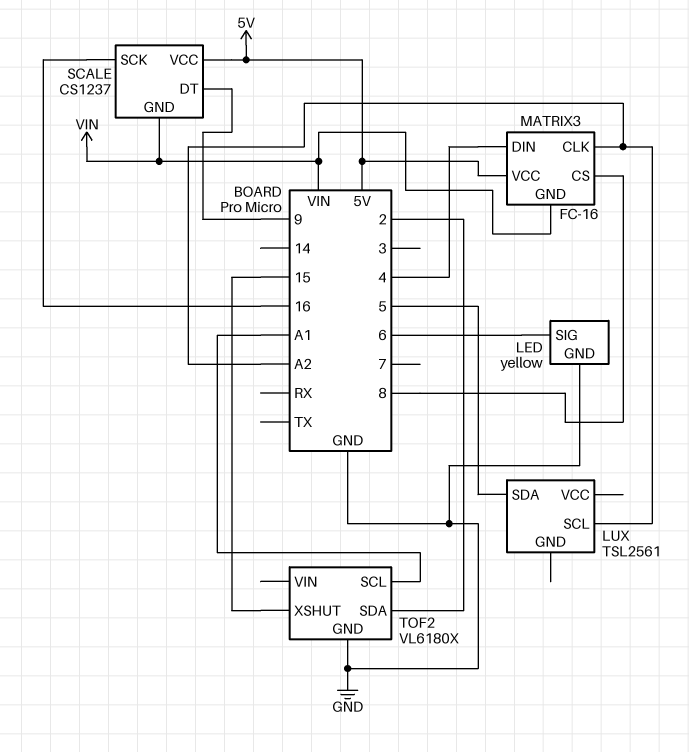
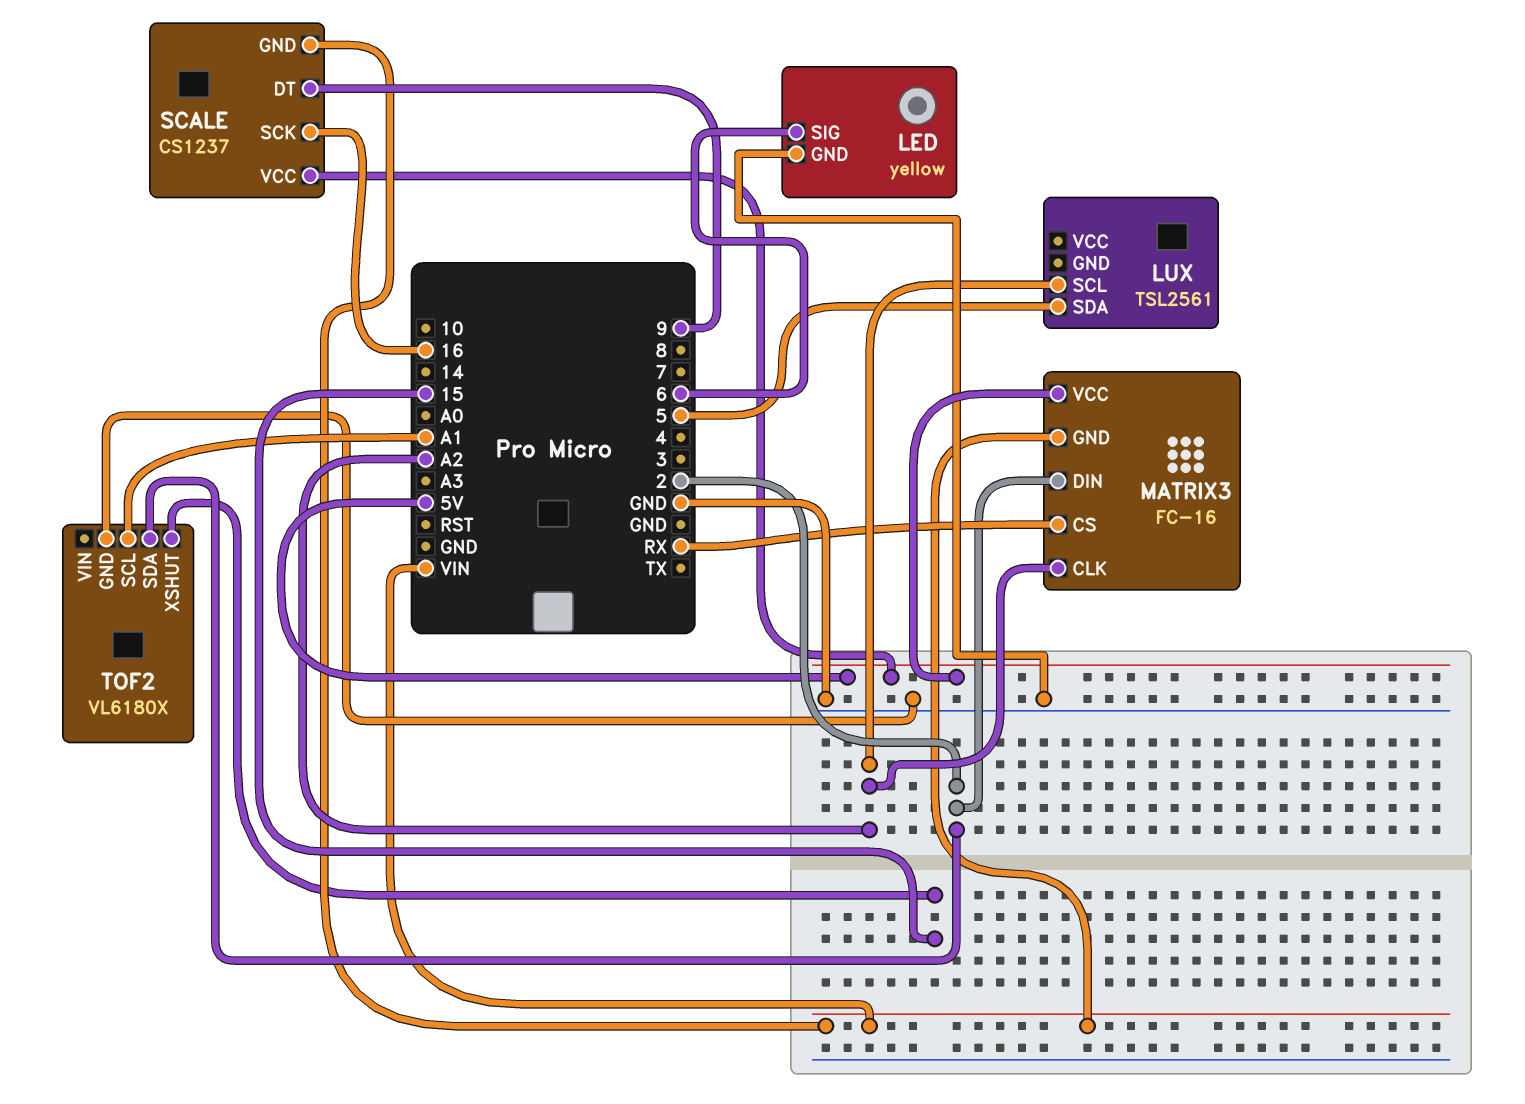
MATRIX3 pin CS: 8 -> RX
MATRIX3 pin DIN: 4 -> 2

